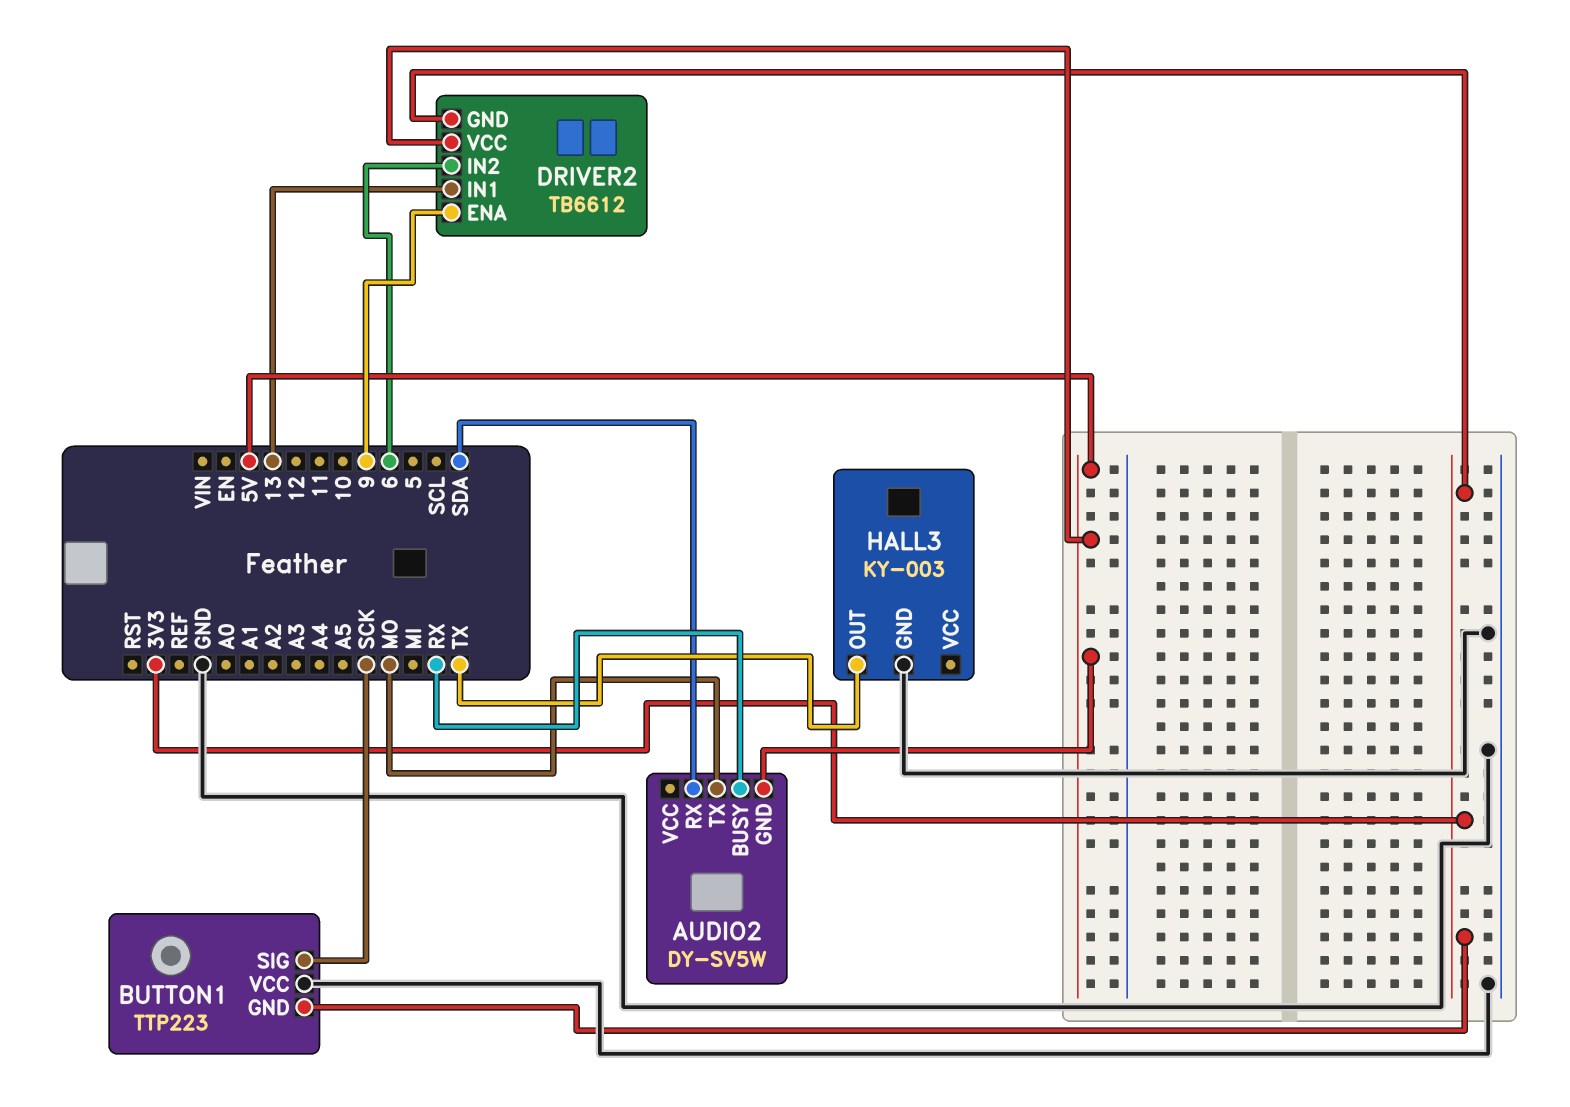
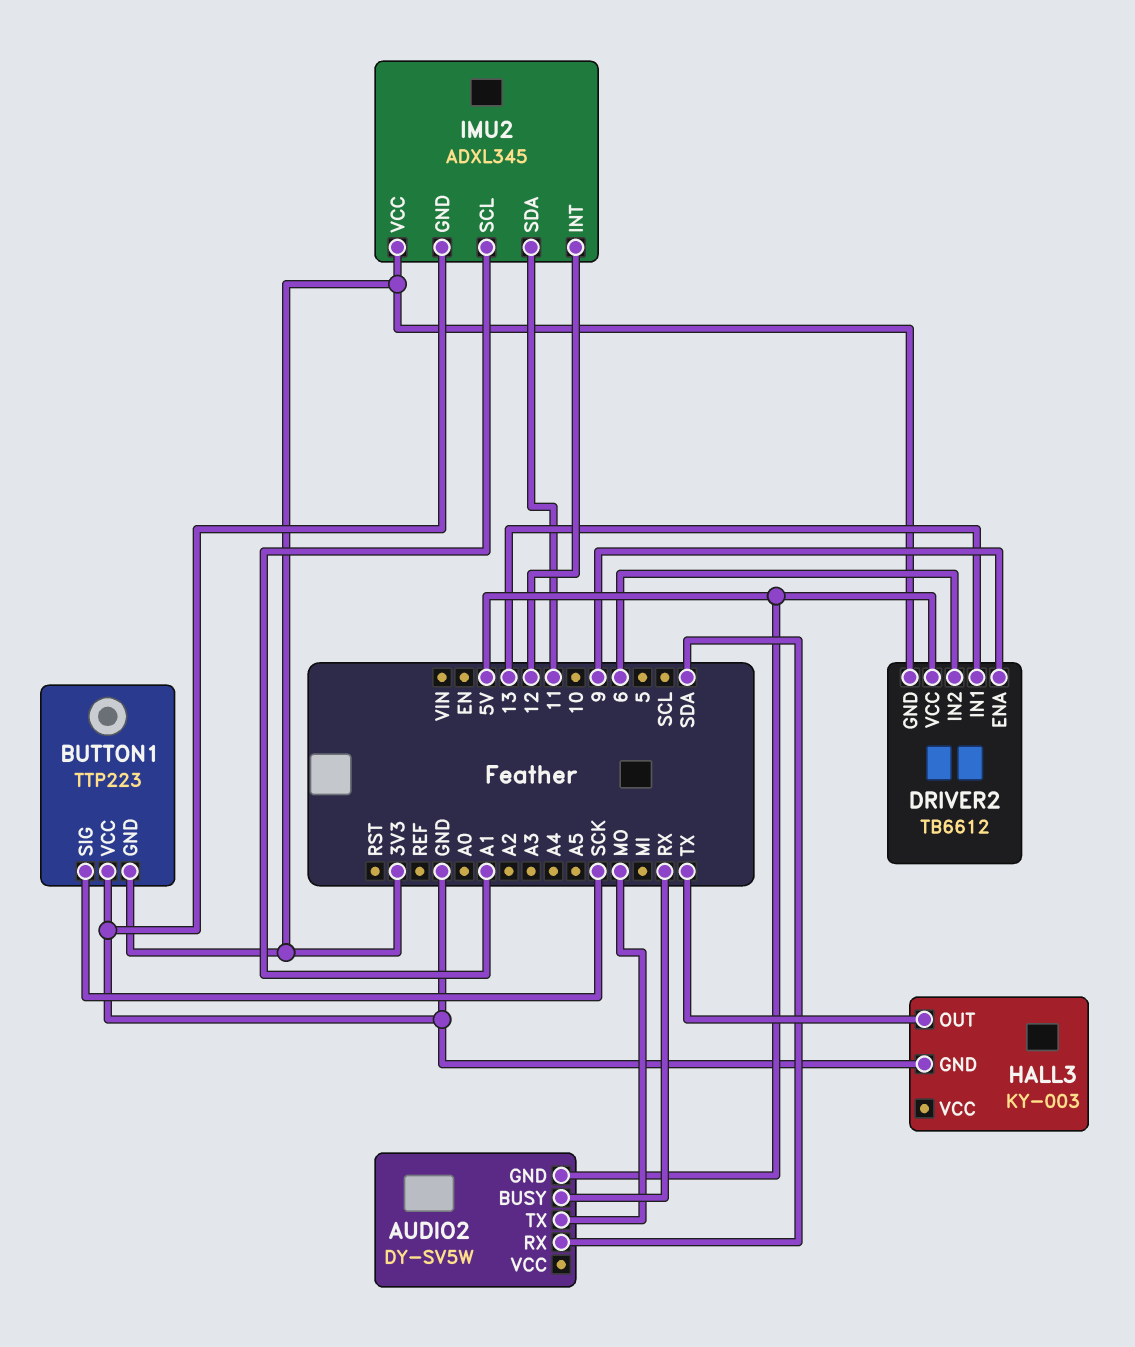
IMU2: none -> ADXL345
IMU2 pin GND: none -> GND
IMU2 pin INT: none -> 12
IMU2 pin SCL: none -> A1
IMU2 pin SDA: none -> 11
IMU2 pin VCC: none -> 3V3

